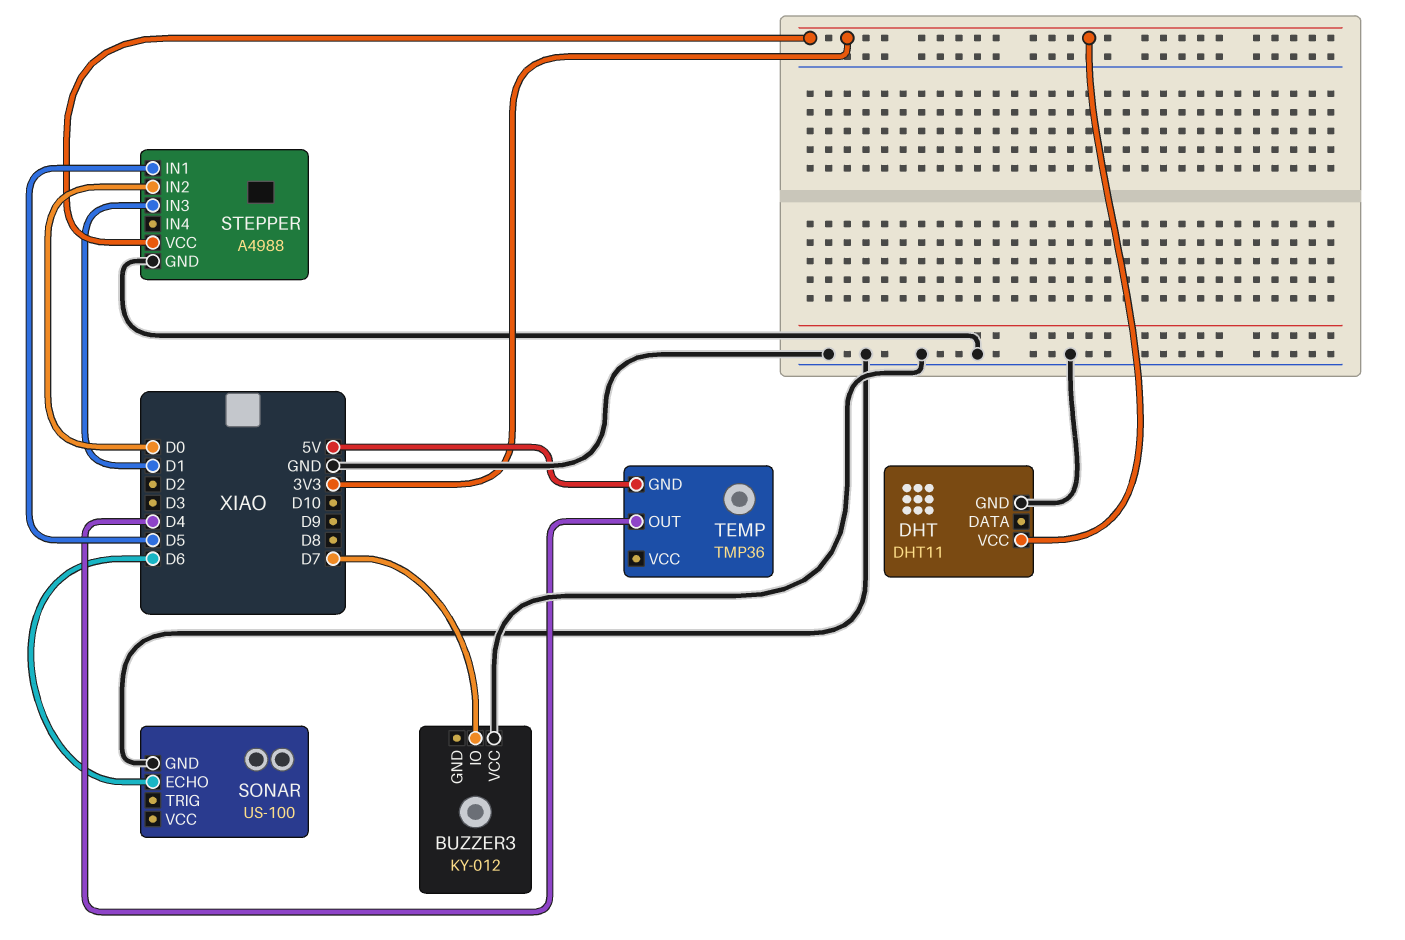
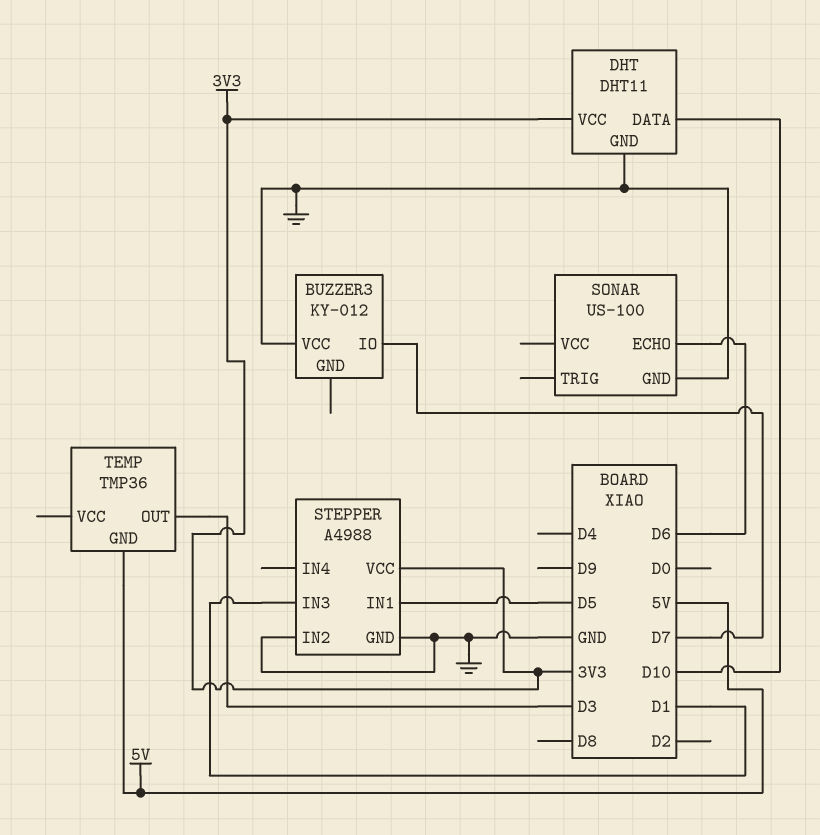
DHT pin DATA: none -> D10
STEPPER pin IN2: D0 -> GND
TEMP pin OUT: D4 -> D3

